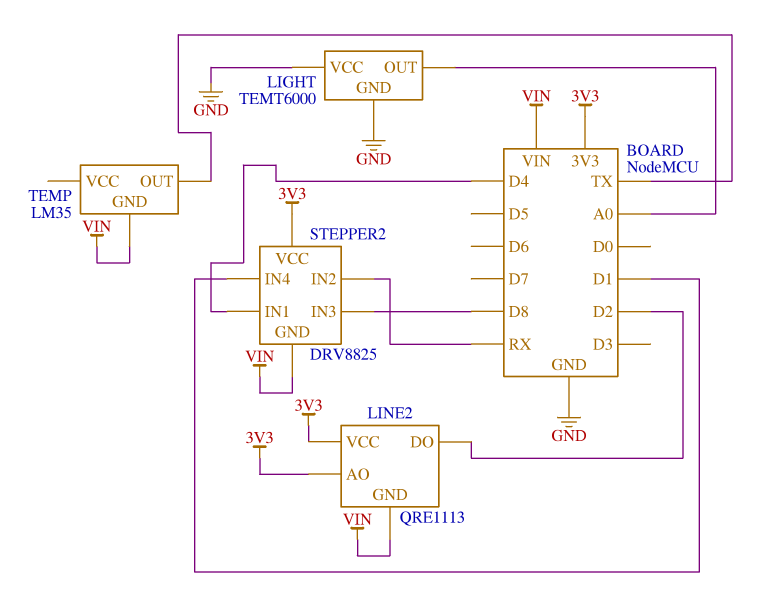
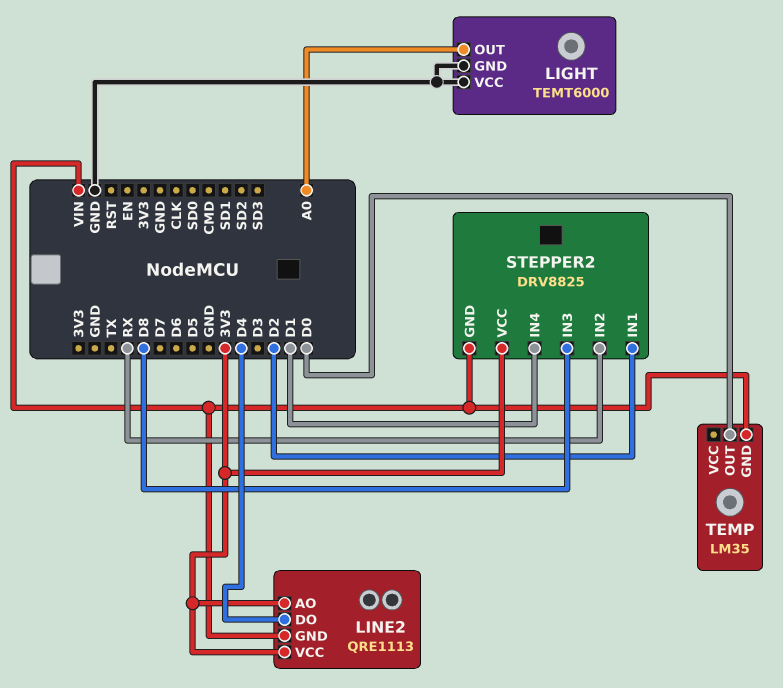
LINE2 pin DO: D2 -> D4
STEPPER2 pin IN1: D4 -> D2
TEMP pin OUT: TX -> D0

